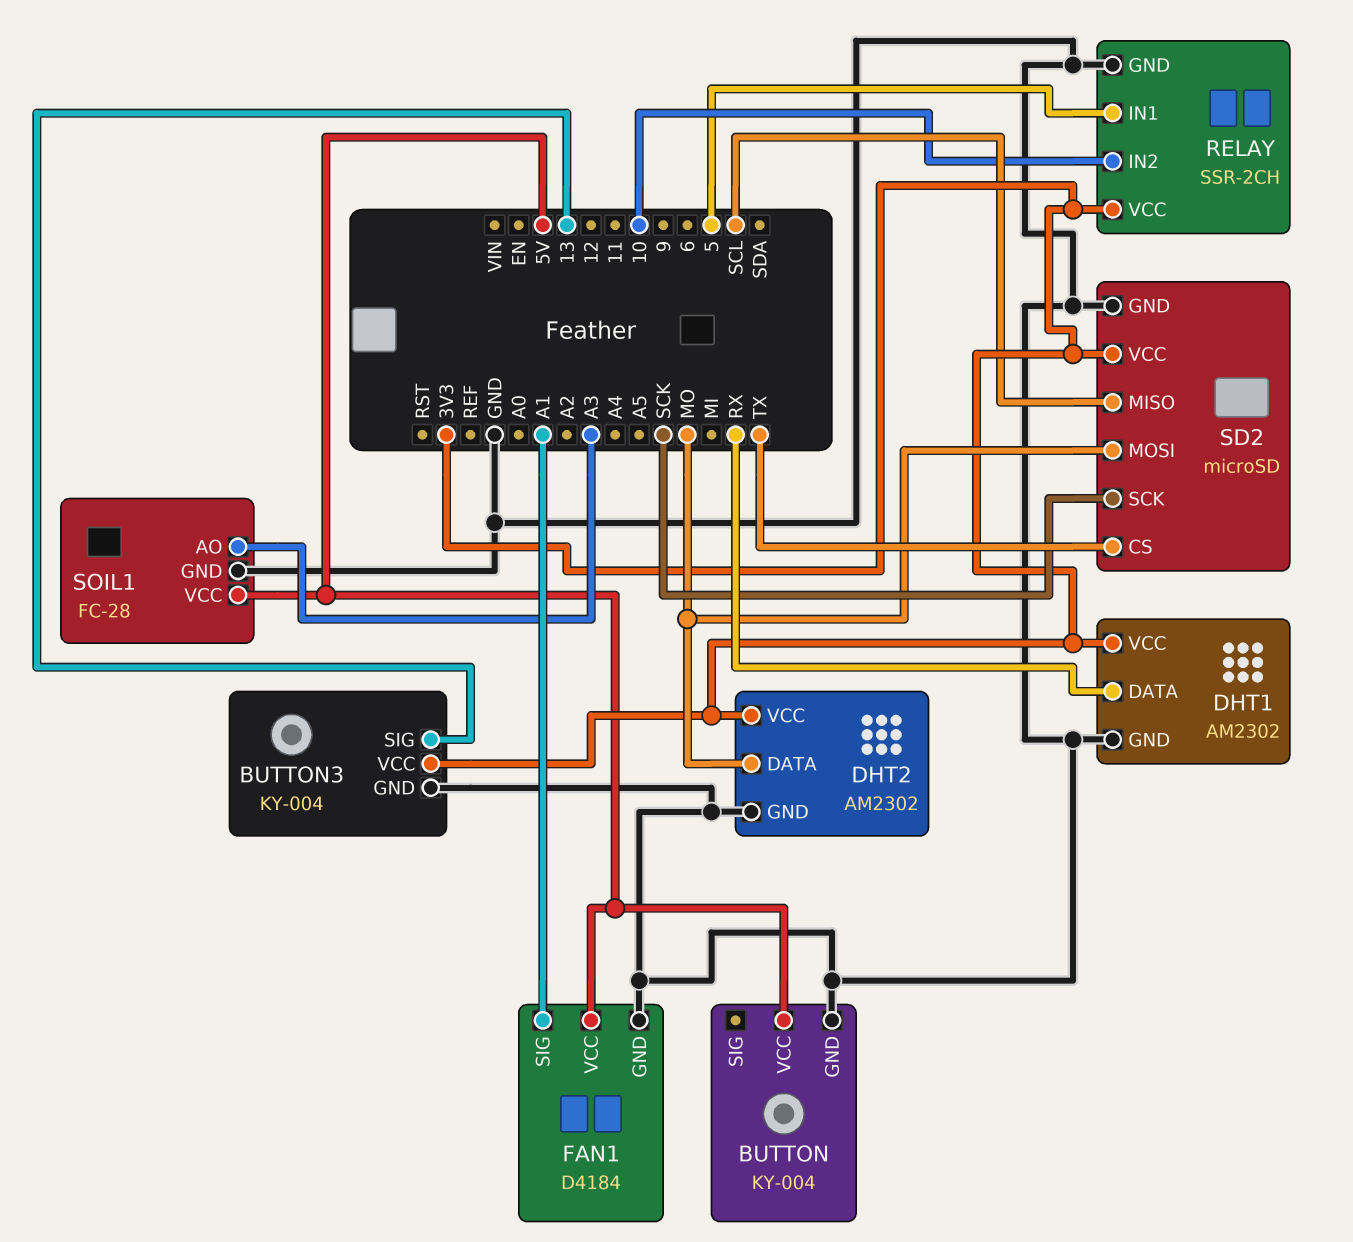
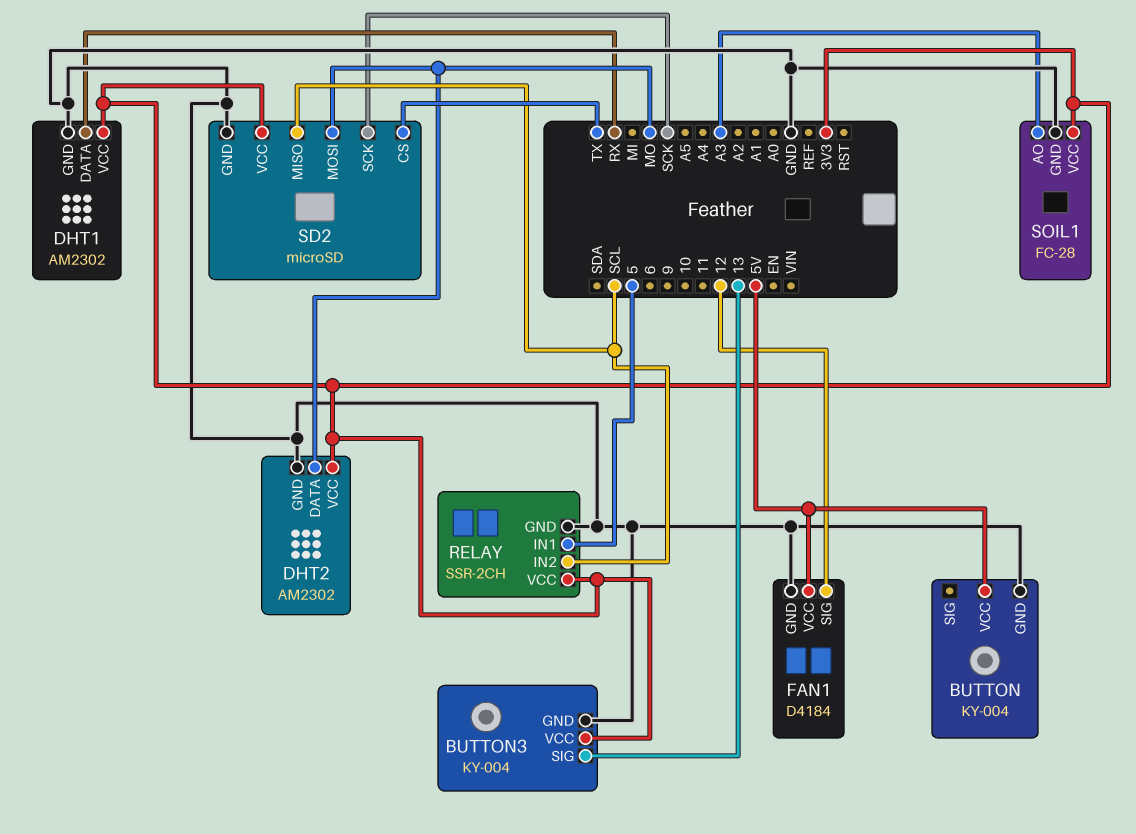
FAN1 pin SIG: A1 -> 12
RELAY pin IN2: 10 -> SCL
SOIL1 pin VCC: 5V -> 3V3

